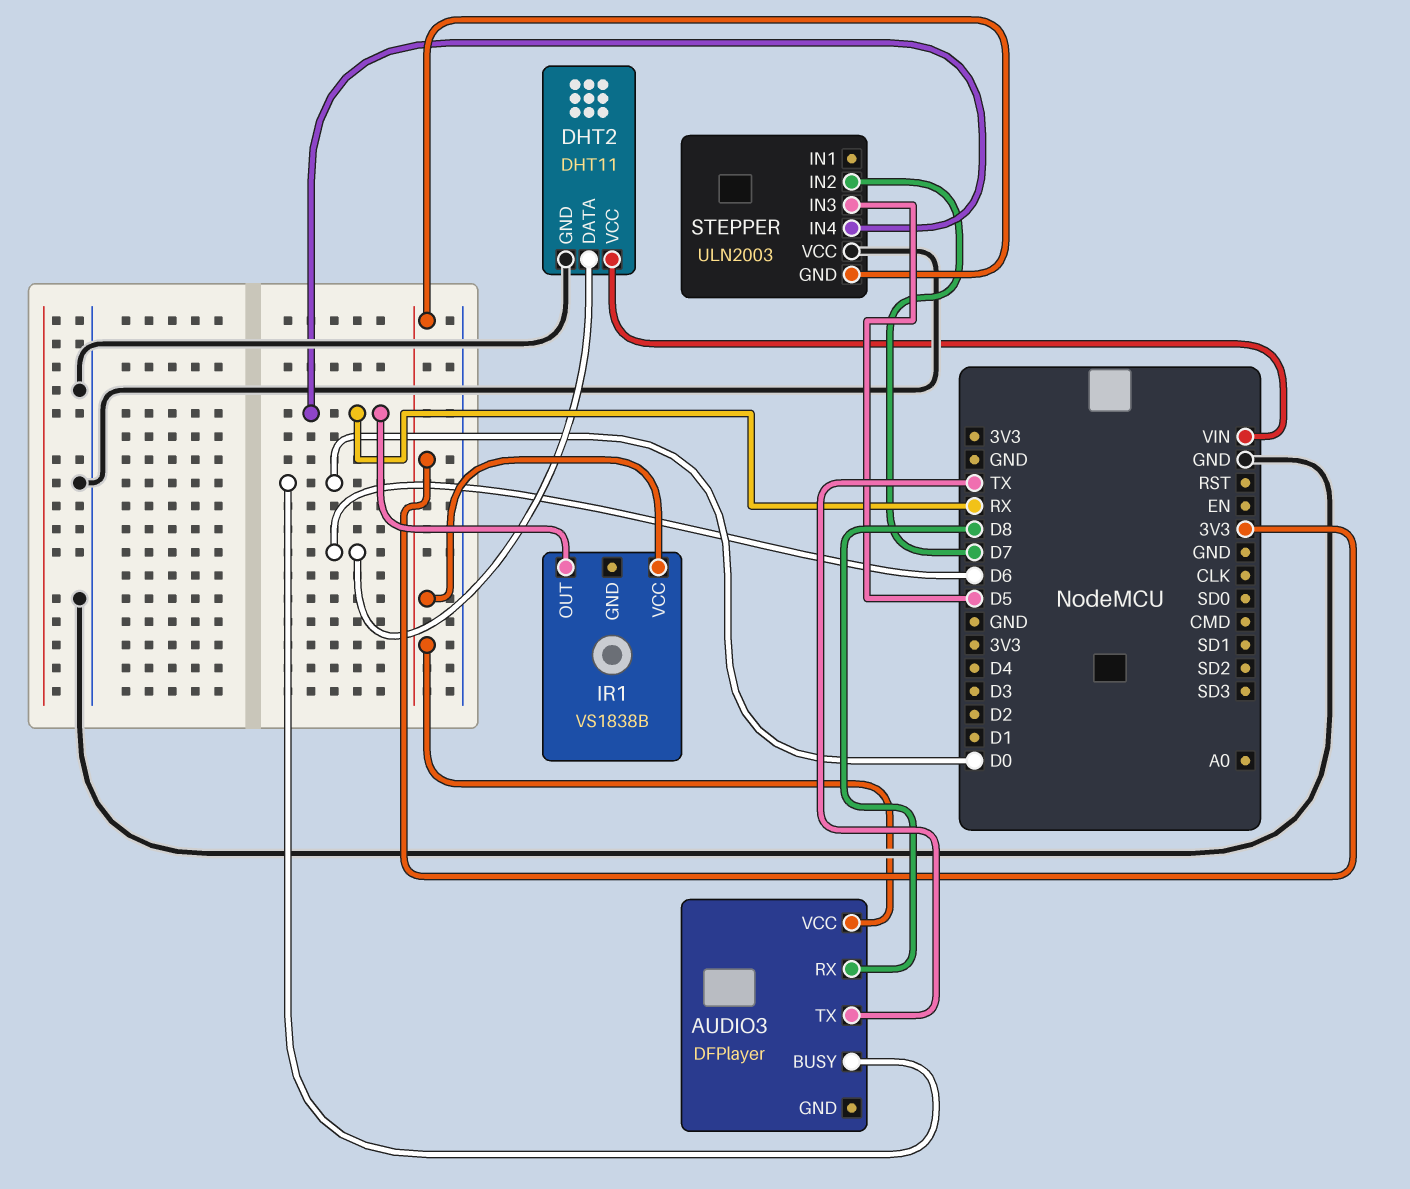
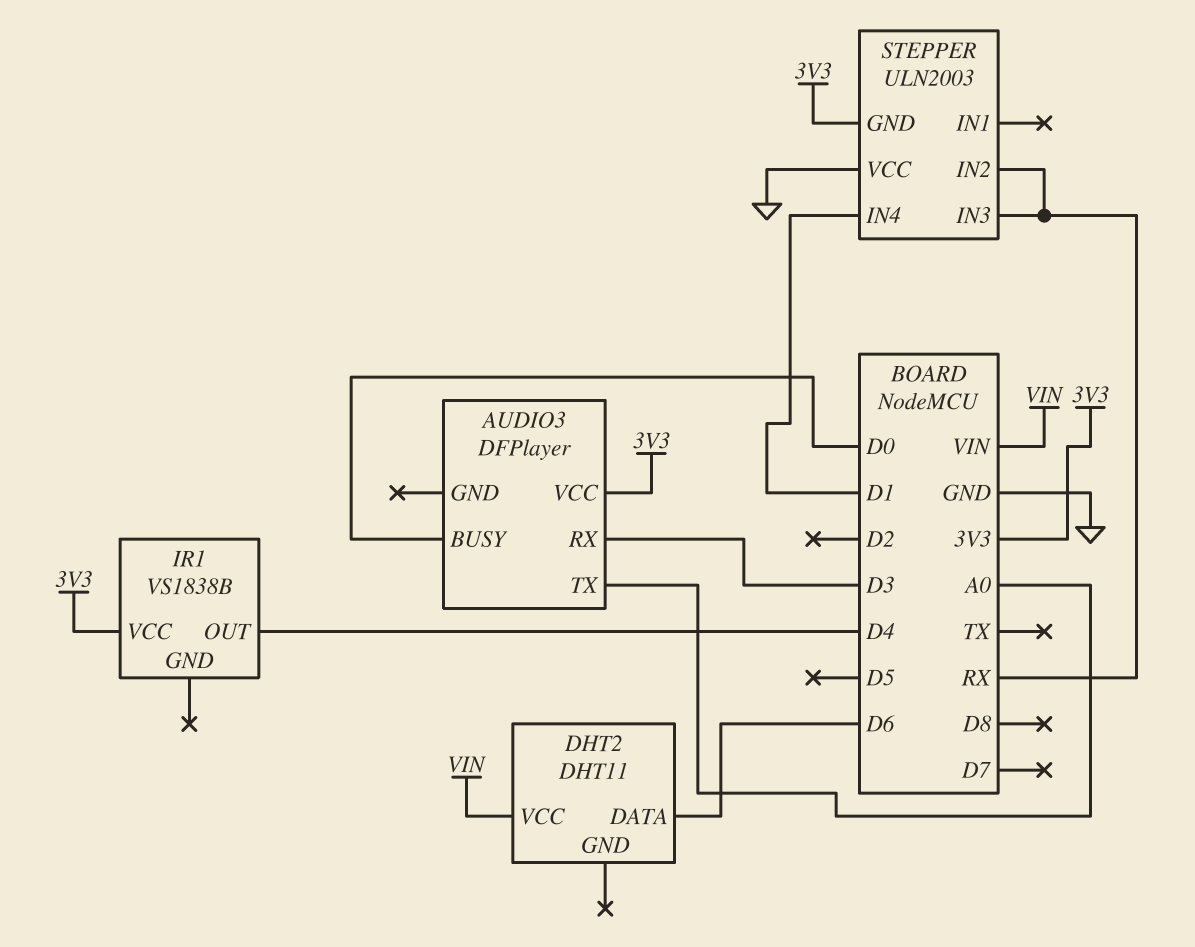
AUDIO3 pin RX: D8 -> D3
AUDIO3 pin TX: TX -> A0
DHT2 pin GND: GND -> none
IR1 pin OUT: RX -> D4
STEPPER pin IN2: D7 -> RX
STEPPER pin IN3: D5 -> RX
STEPPER pin IN4: RX -> D1

